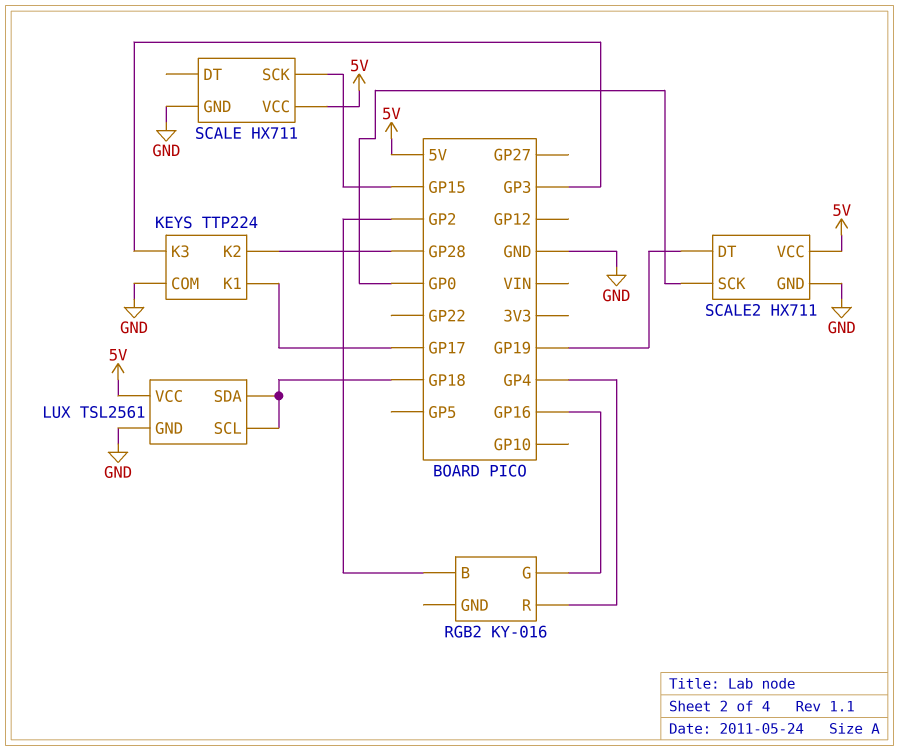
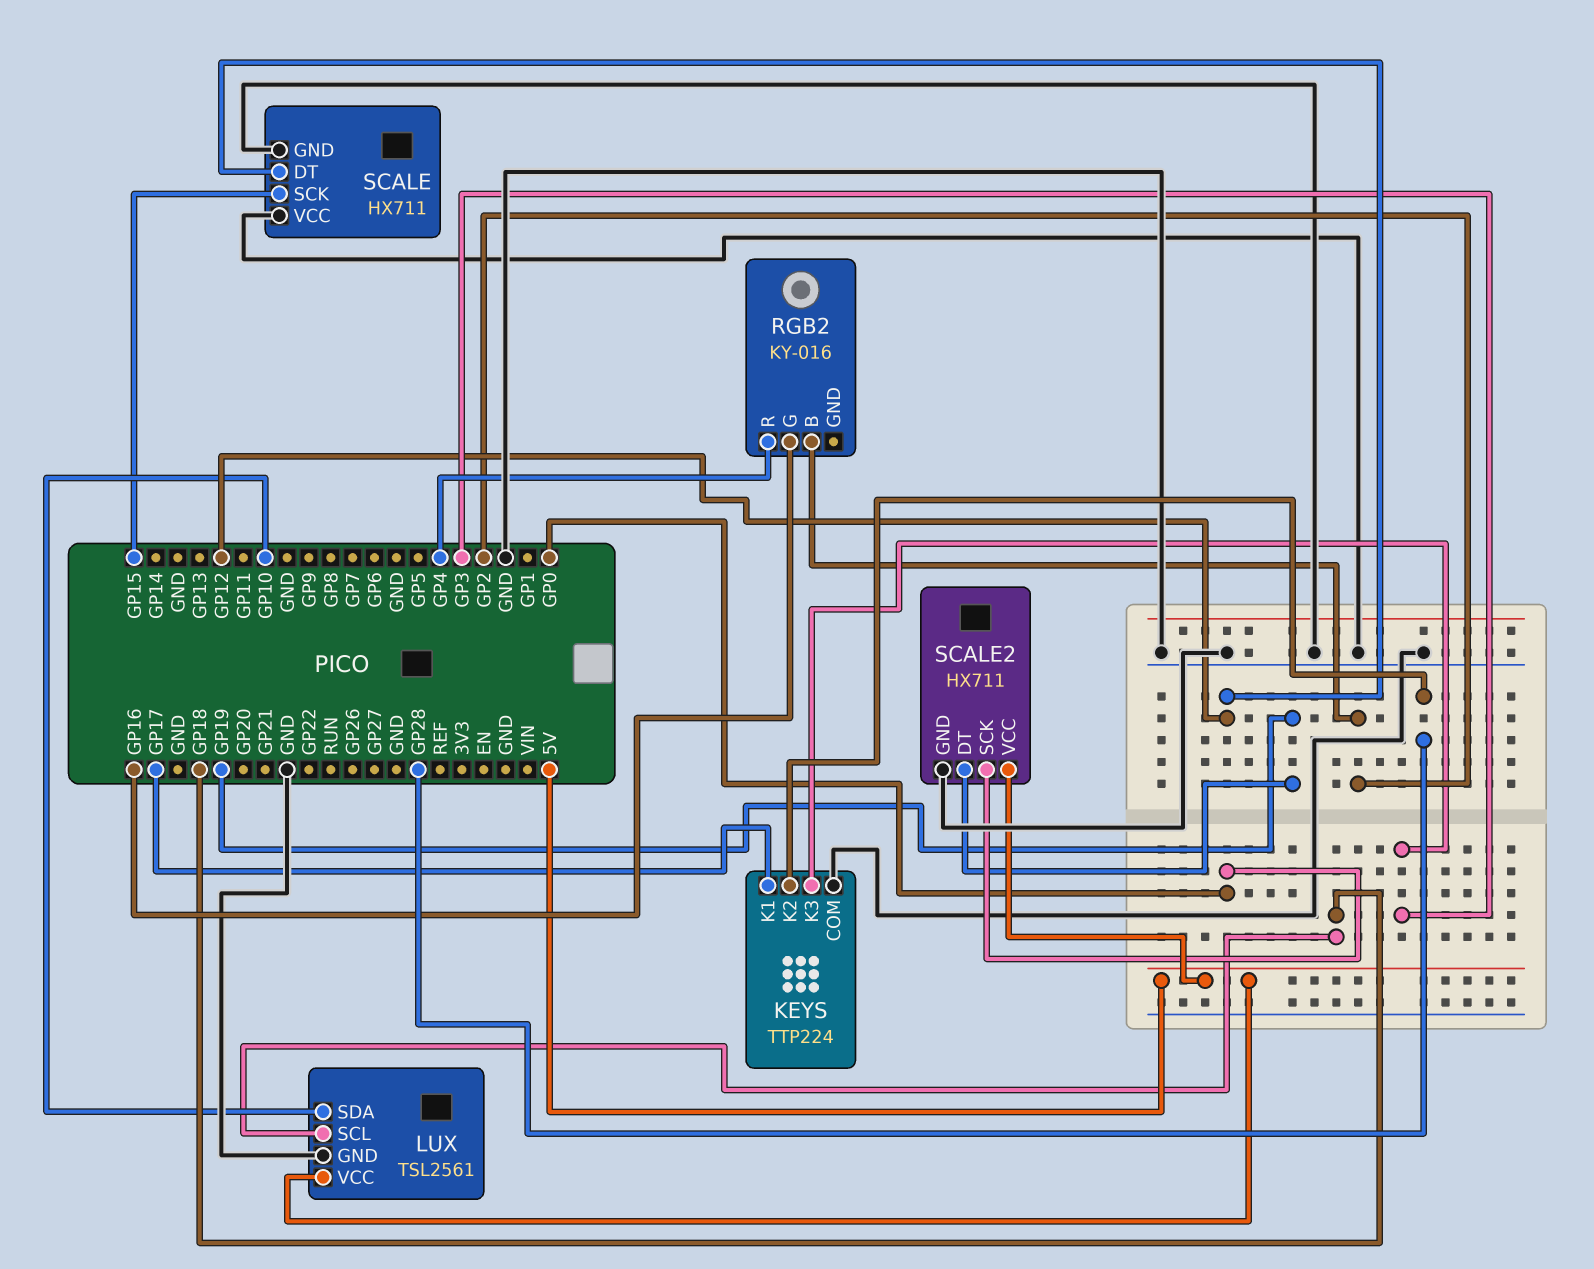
LUX pin SDA: GP18 -> GP10
SCALE pin DT: none -> GP12
SCALE pin VCC: 5V -> GND

